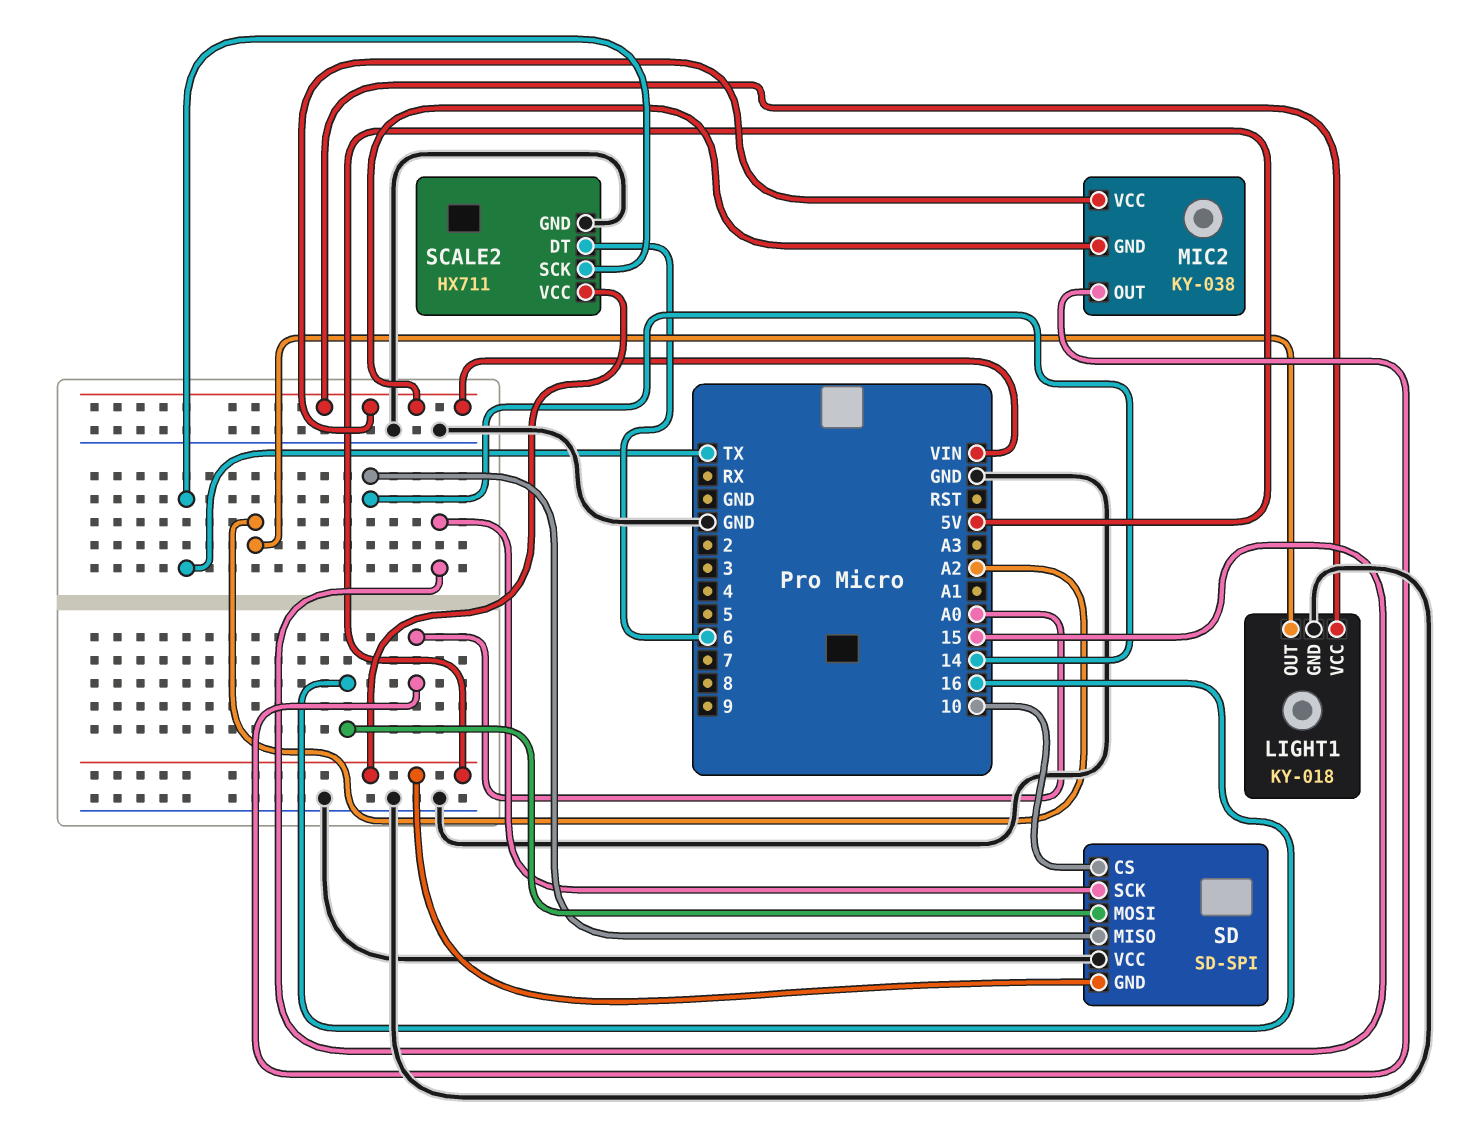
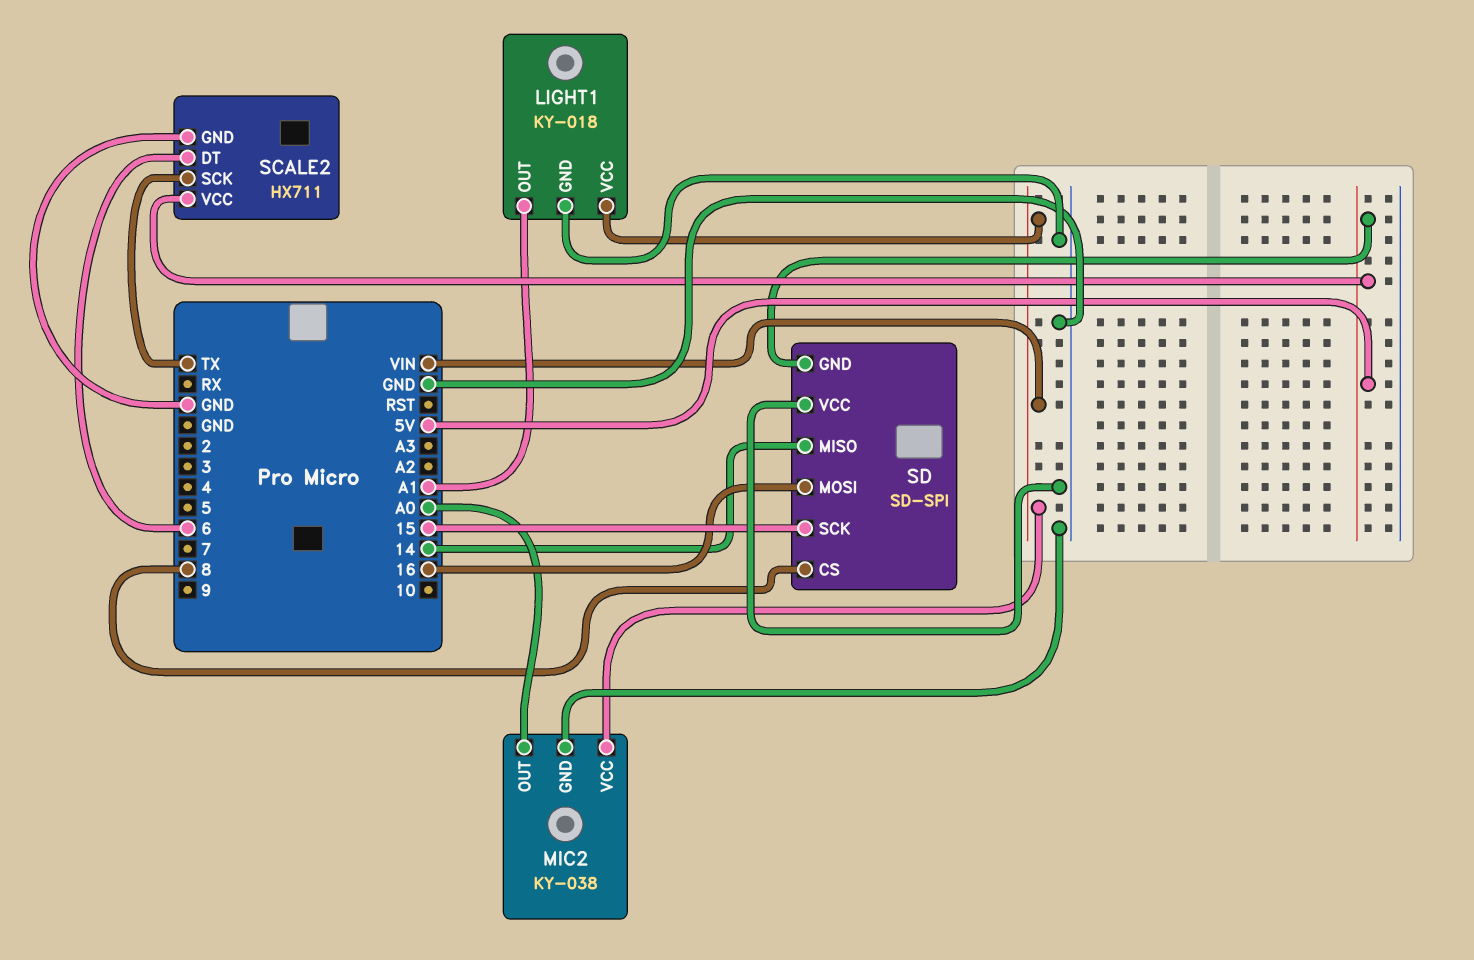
LIGHT1 pin OUT: A2 -> A1
MIC2 pin GND: VIN -> GND
SD pin CS: 10 -> 8

